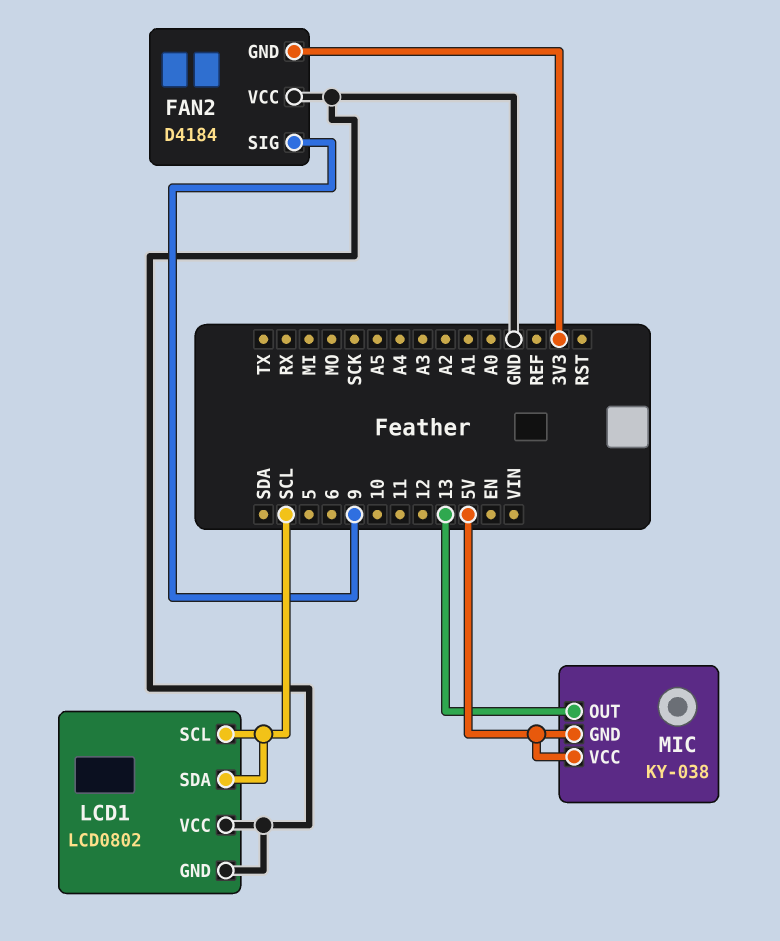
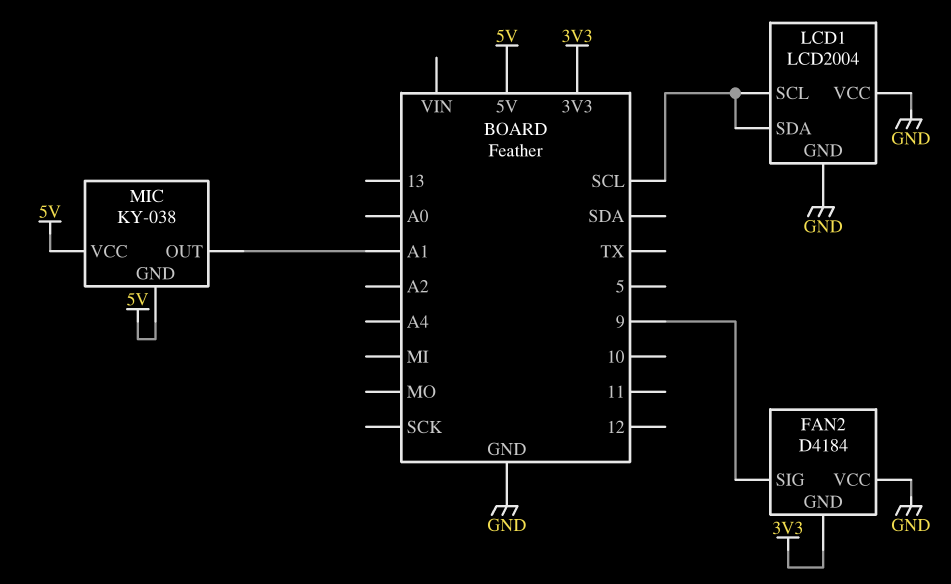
LCD1: LCD0802 -> LCD2004
MIC pin OUT: 13 -> A1

